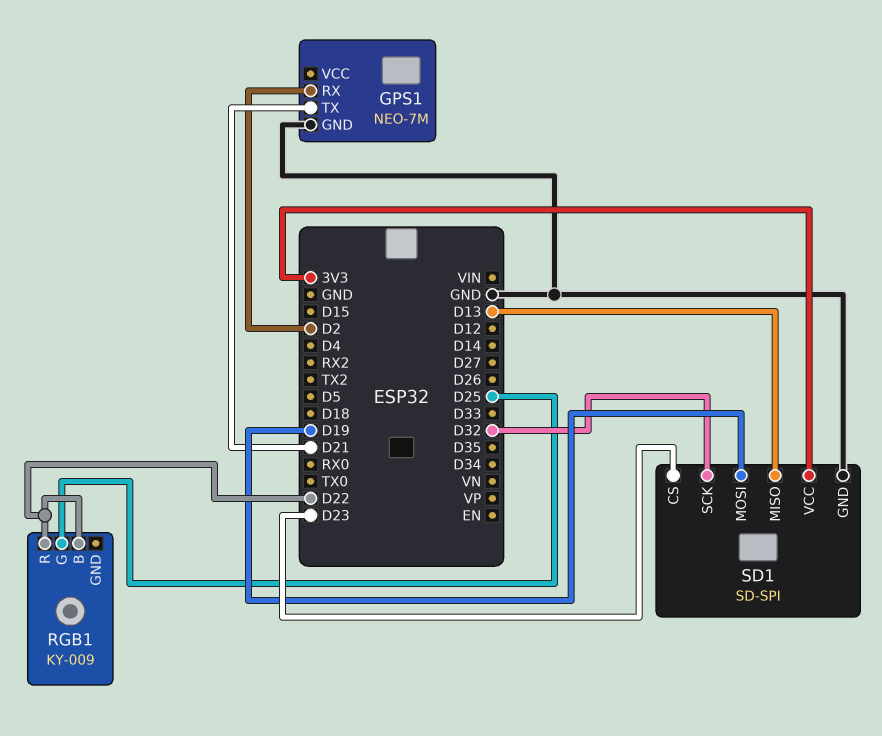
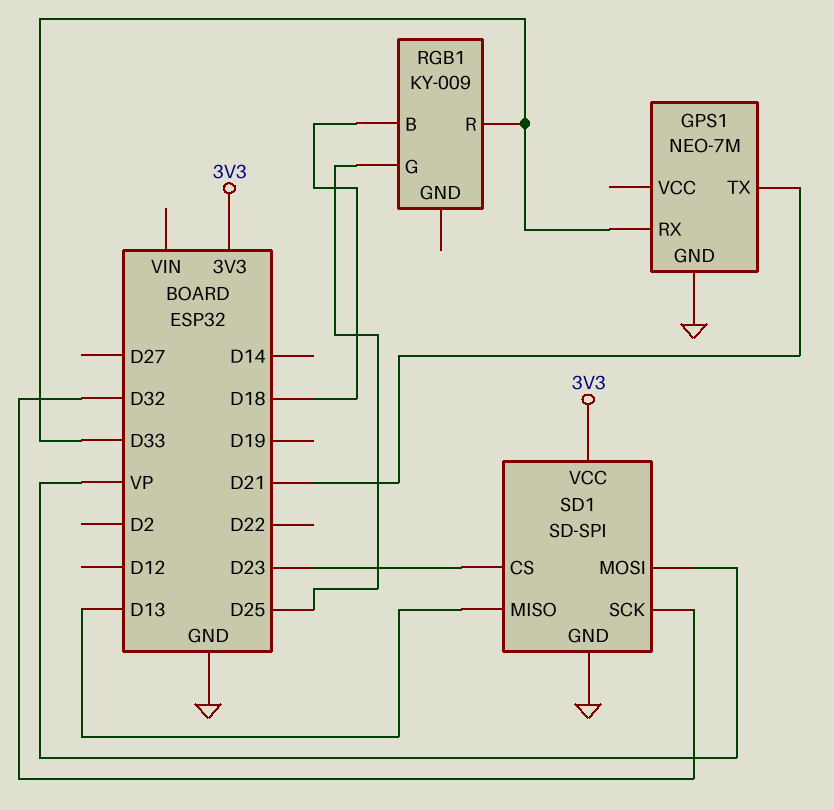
GPS1 pin RX: D2 -> D33
RGB1 pin B: D22 -> D18
RGB1 pin R: D22 -> D33
SD1 pin MOSI: D19 -> VP

